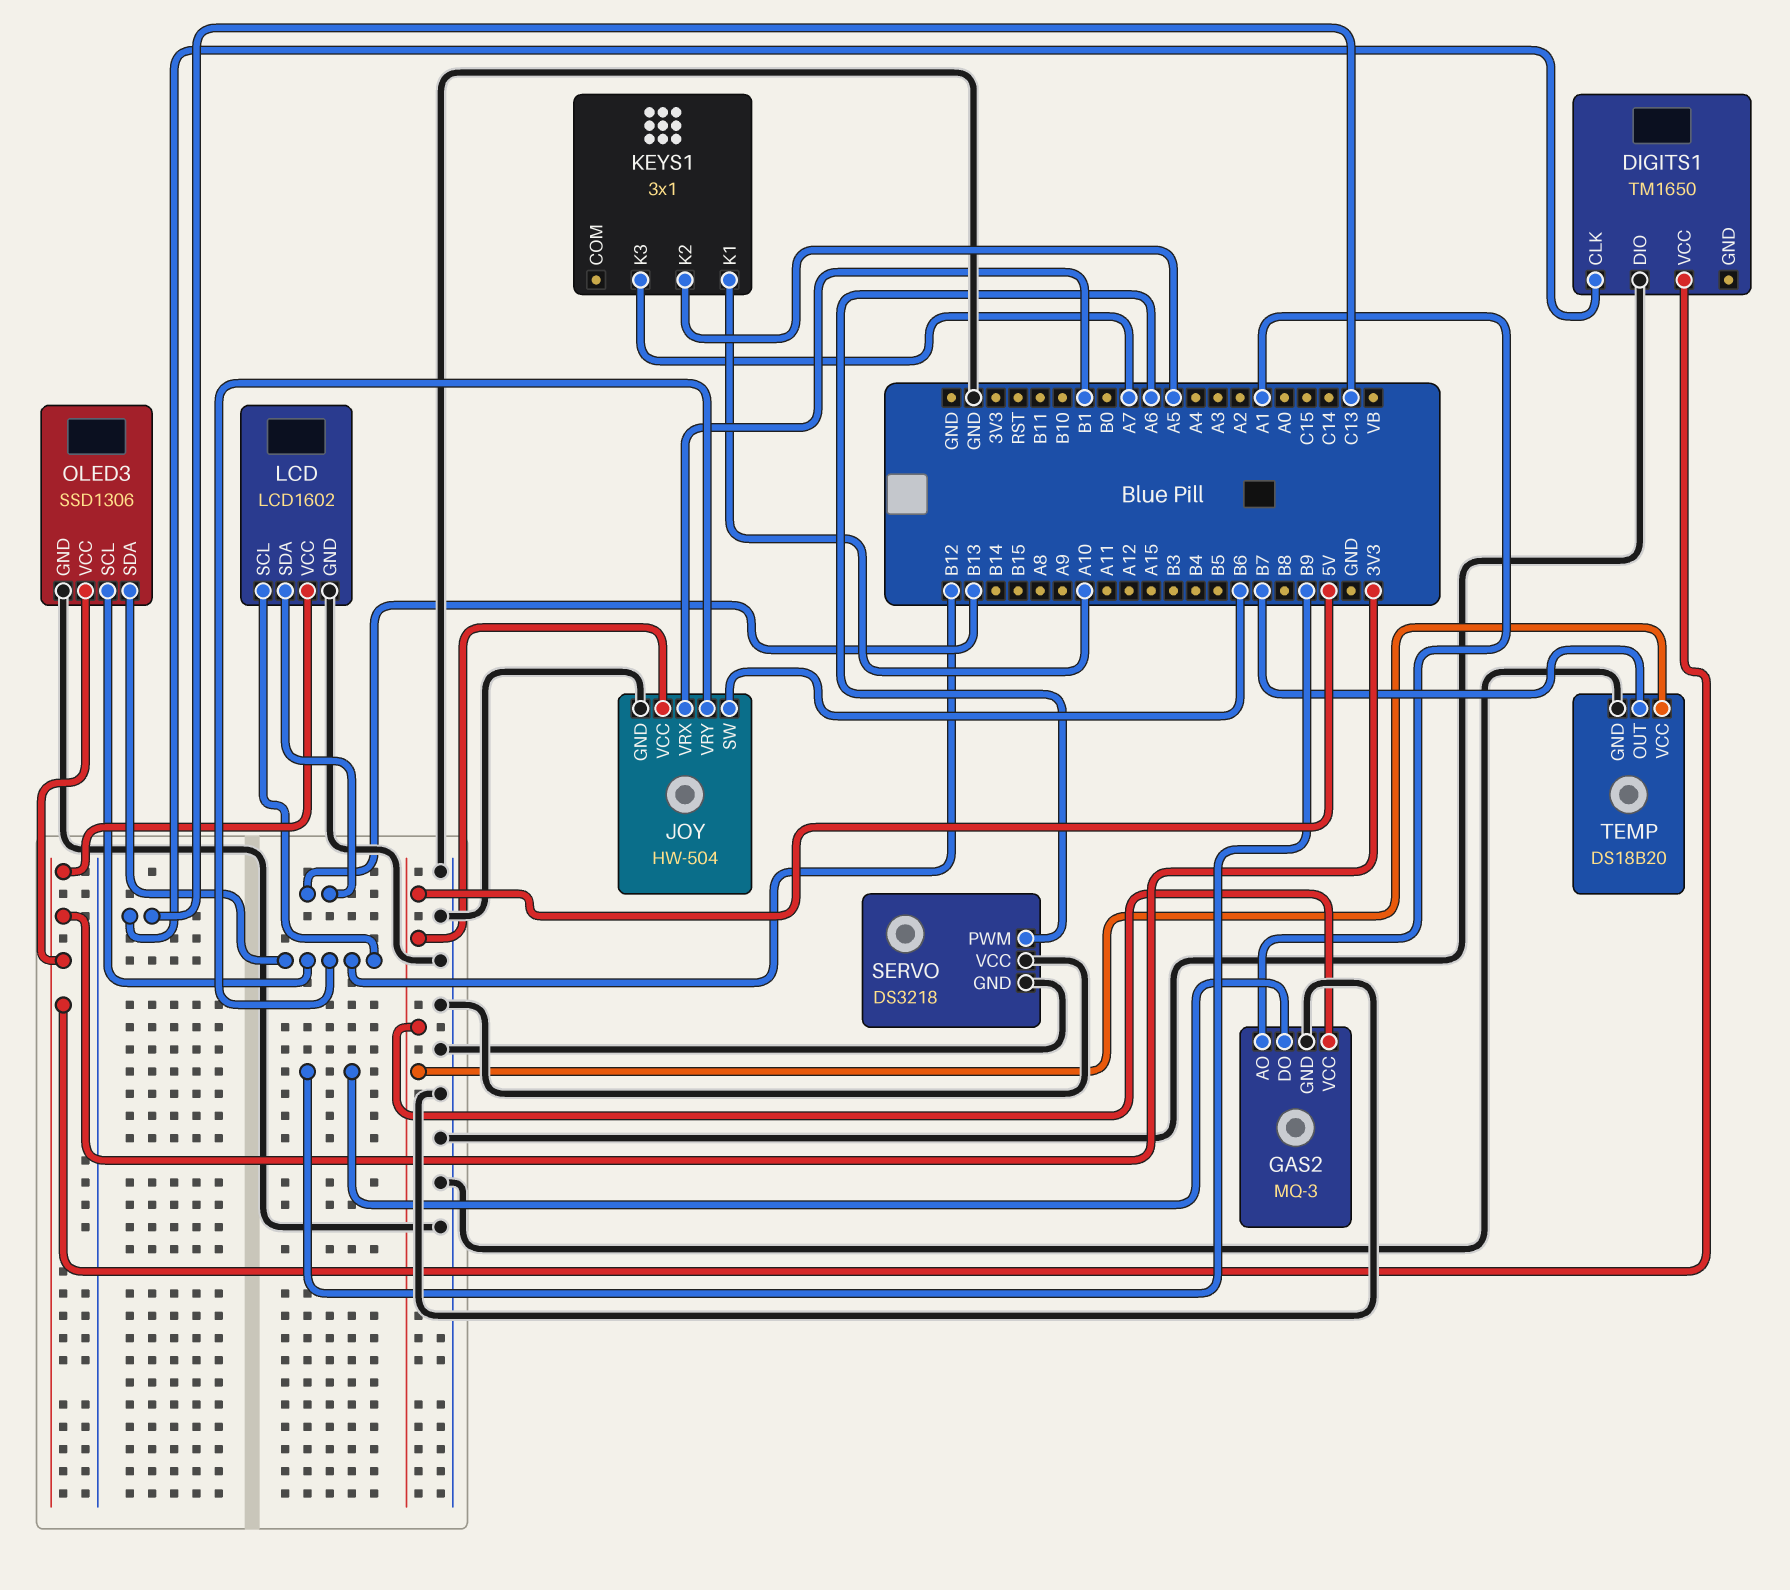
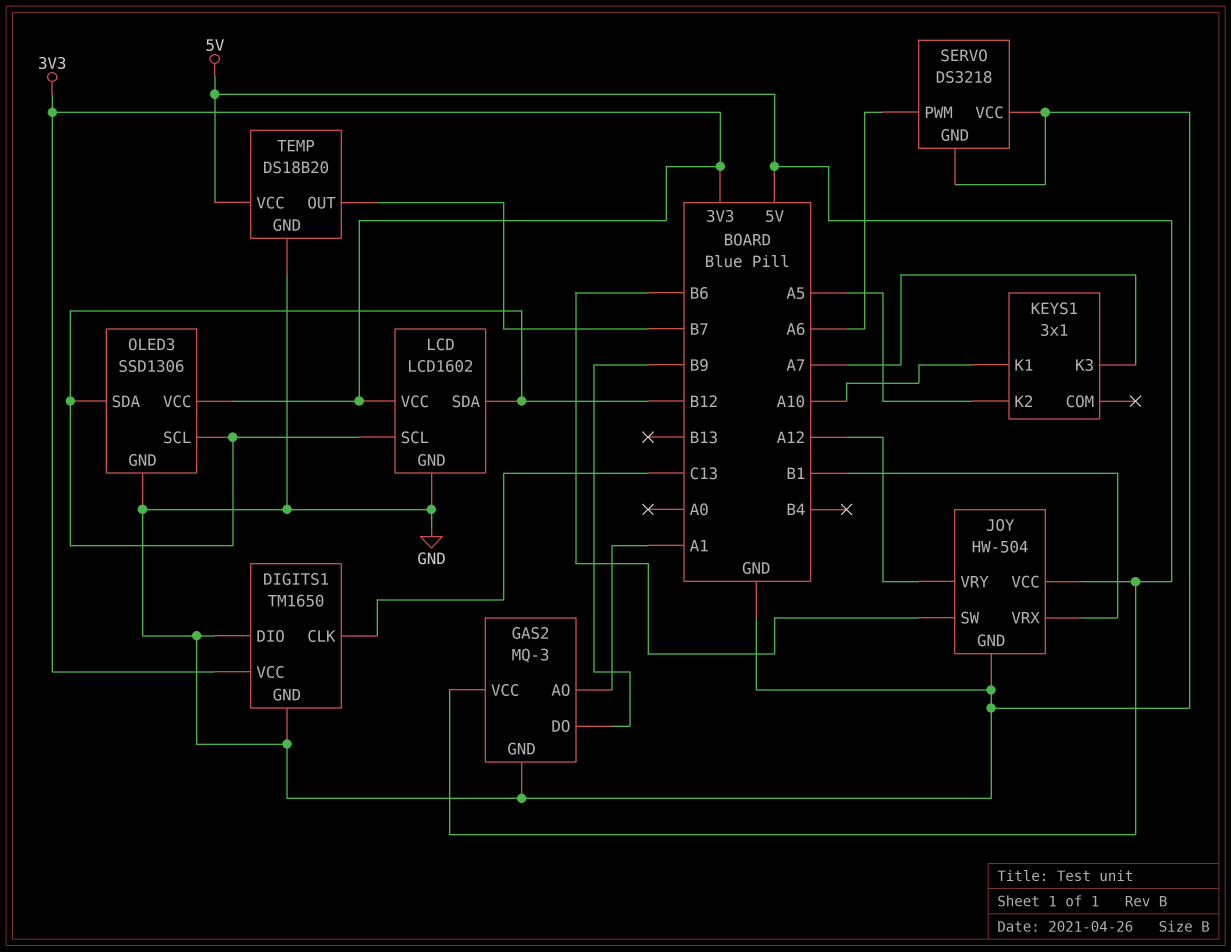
DIGITS1 pin GND: none -> GND
JOY pin VRY: B12 -> A12
LCD pin SDA: B13 -> B12

